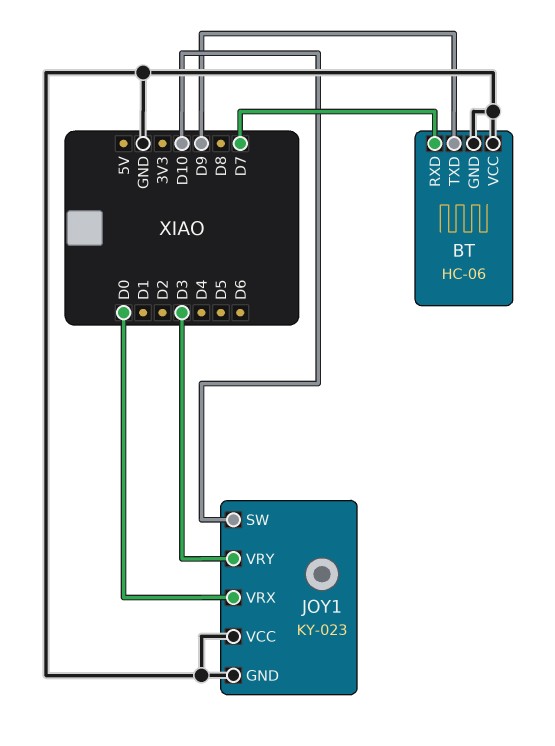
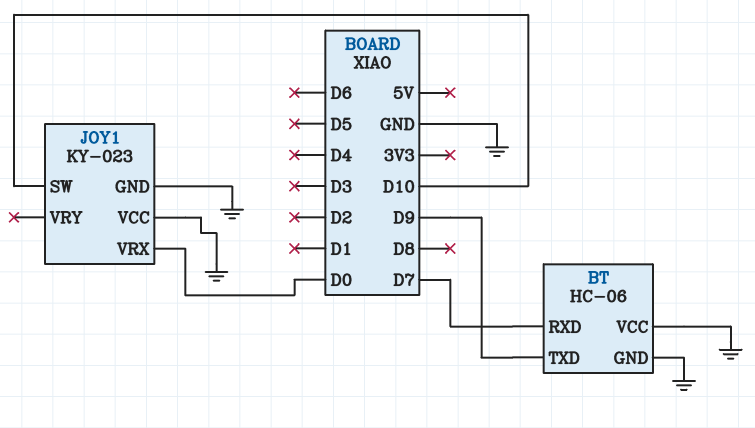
JOY1 pin VRY: D3 -> none

